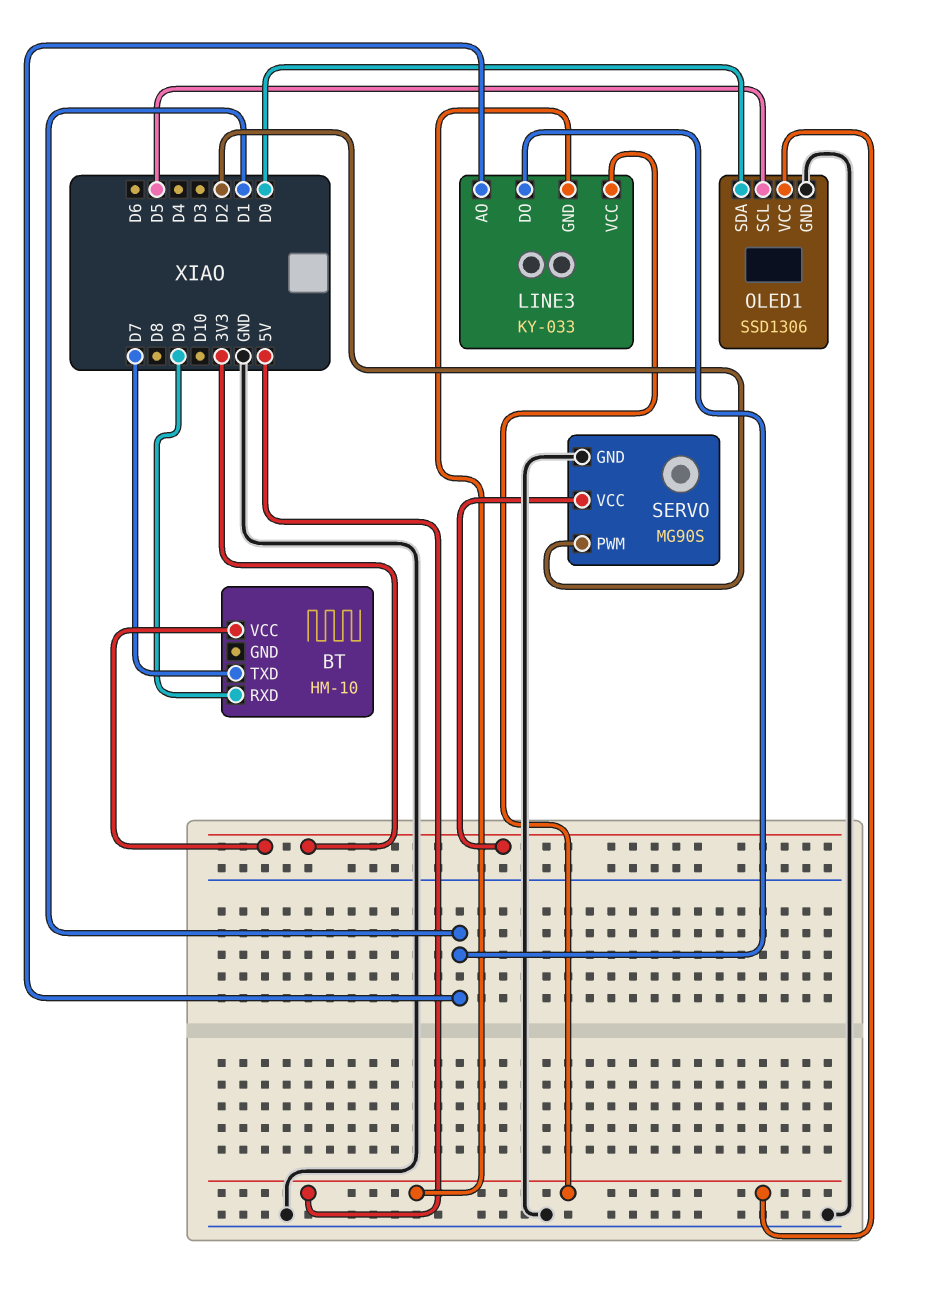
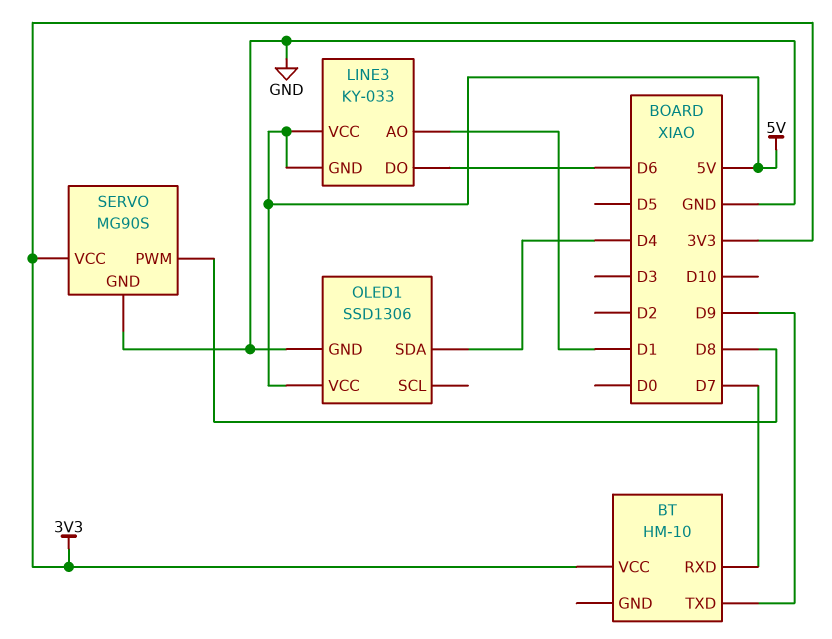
BT pin RXD: D9 -> D7
BT pin TXD: D7 -> D9
LINE3 pin DO: D1 -> D6
OLED1 pin SCL: D5 -> none
OLED1 pin SDA: D0 -> D4
SERVO pin PWM: D2 -> D8

